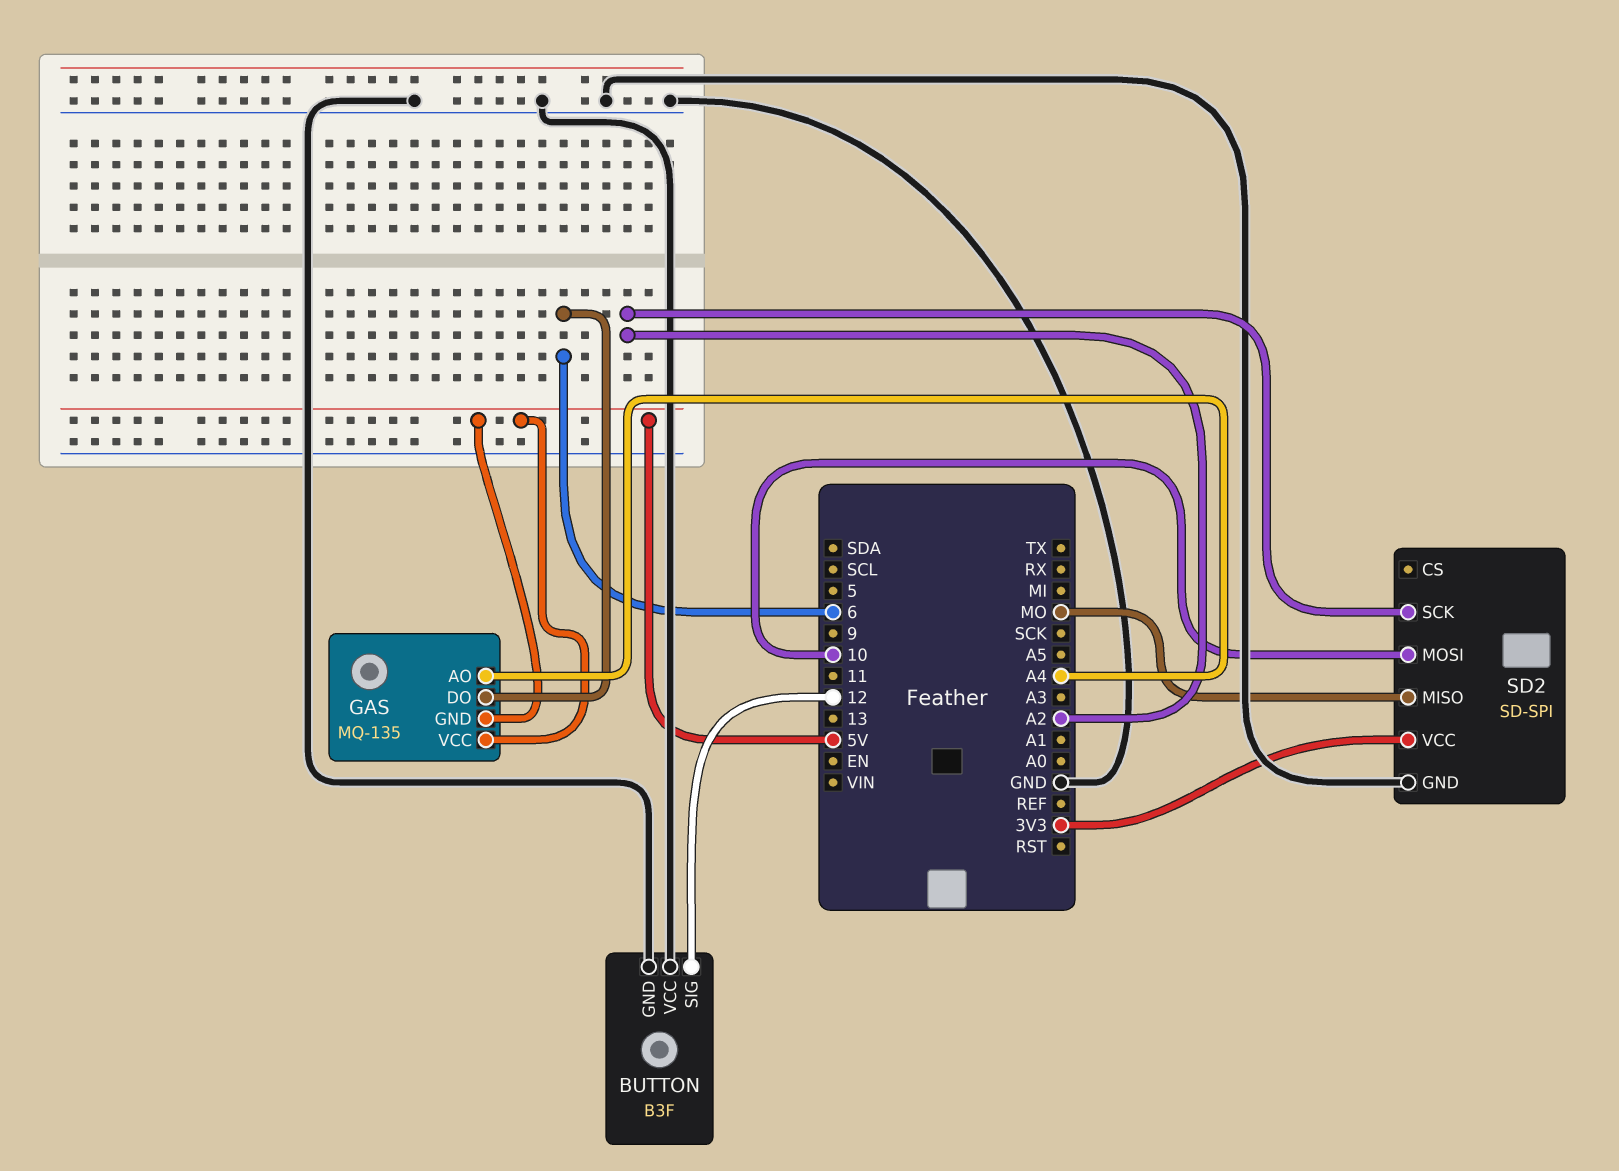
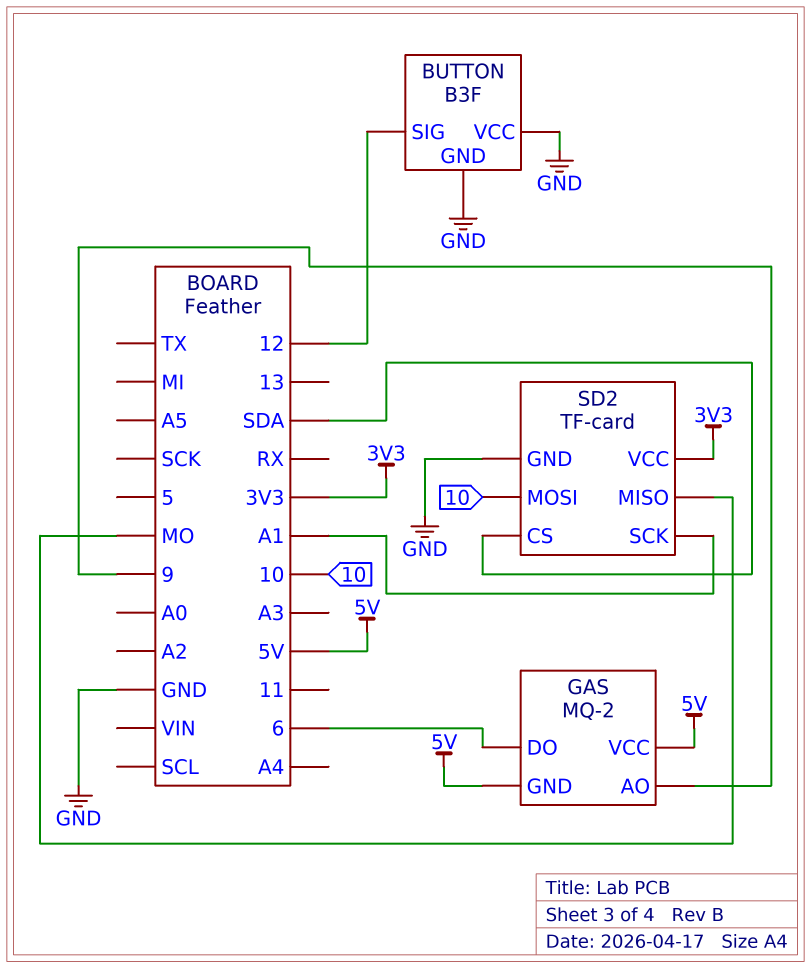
GAS: MQ-135 -> MQ-2
GAS pin AO: A4 -> 9
SD2: SD-SPI -> TF-card
SD2 pin CS: none -> SDA
SD2 pin SCK: A2 -> A1

